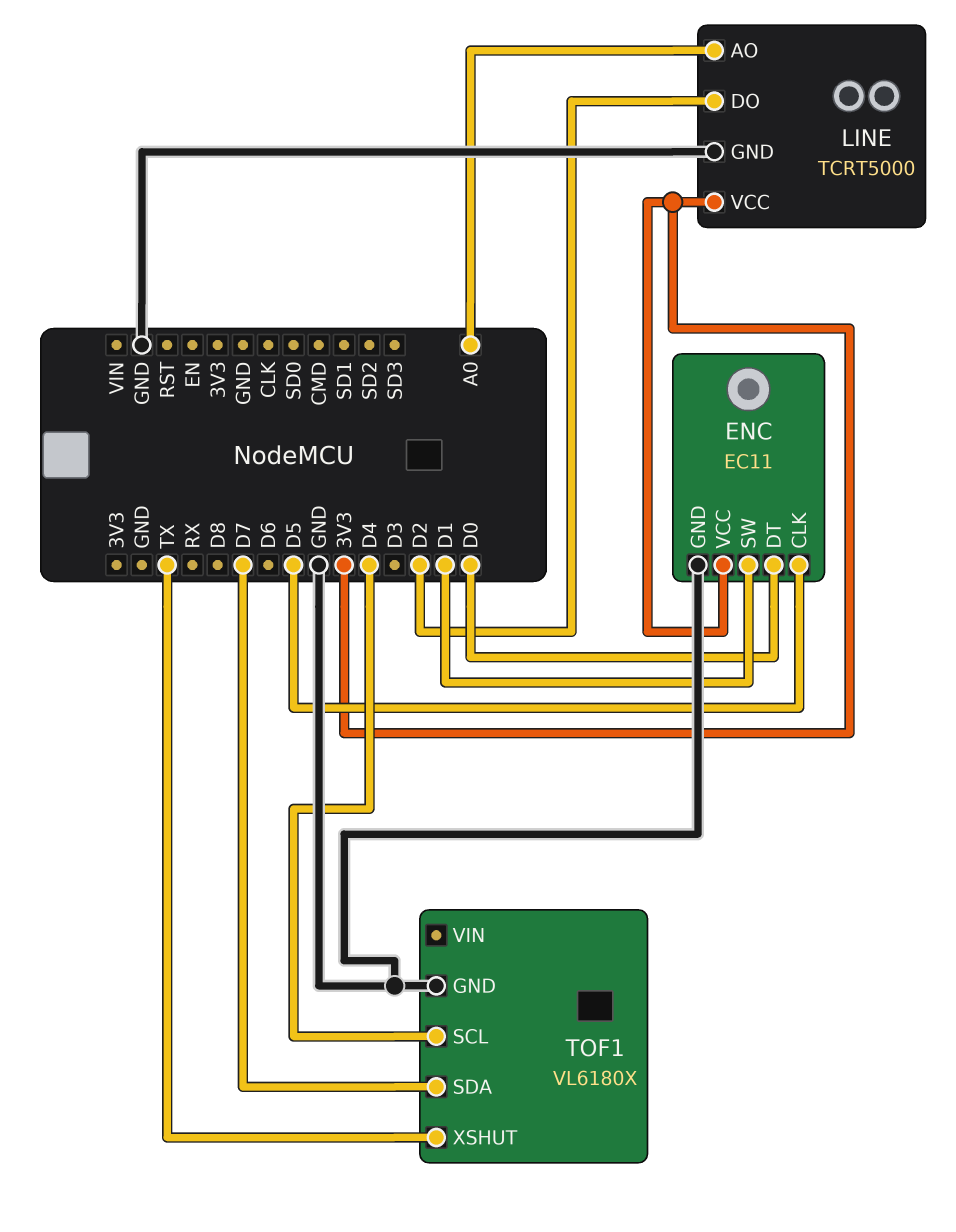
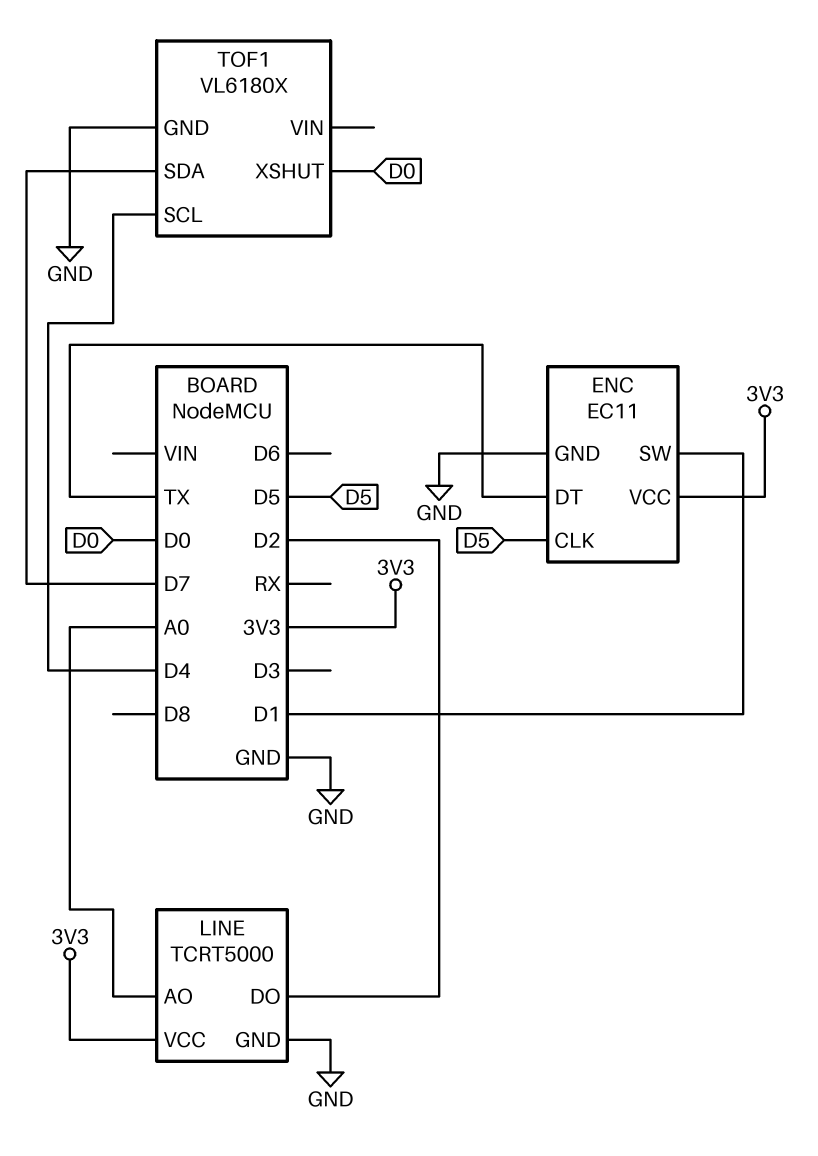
ENC pin DT: D0 -> TX
TOF1 pin XSHUT: TX -> D0

